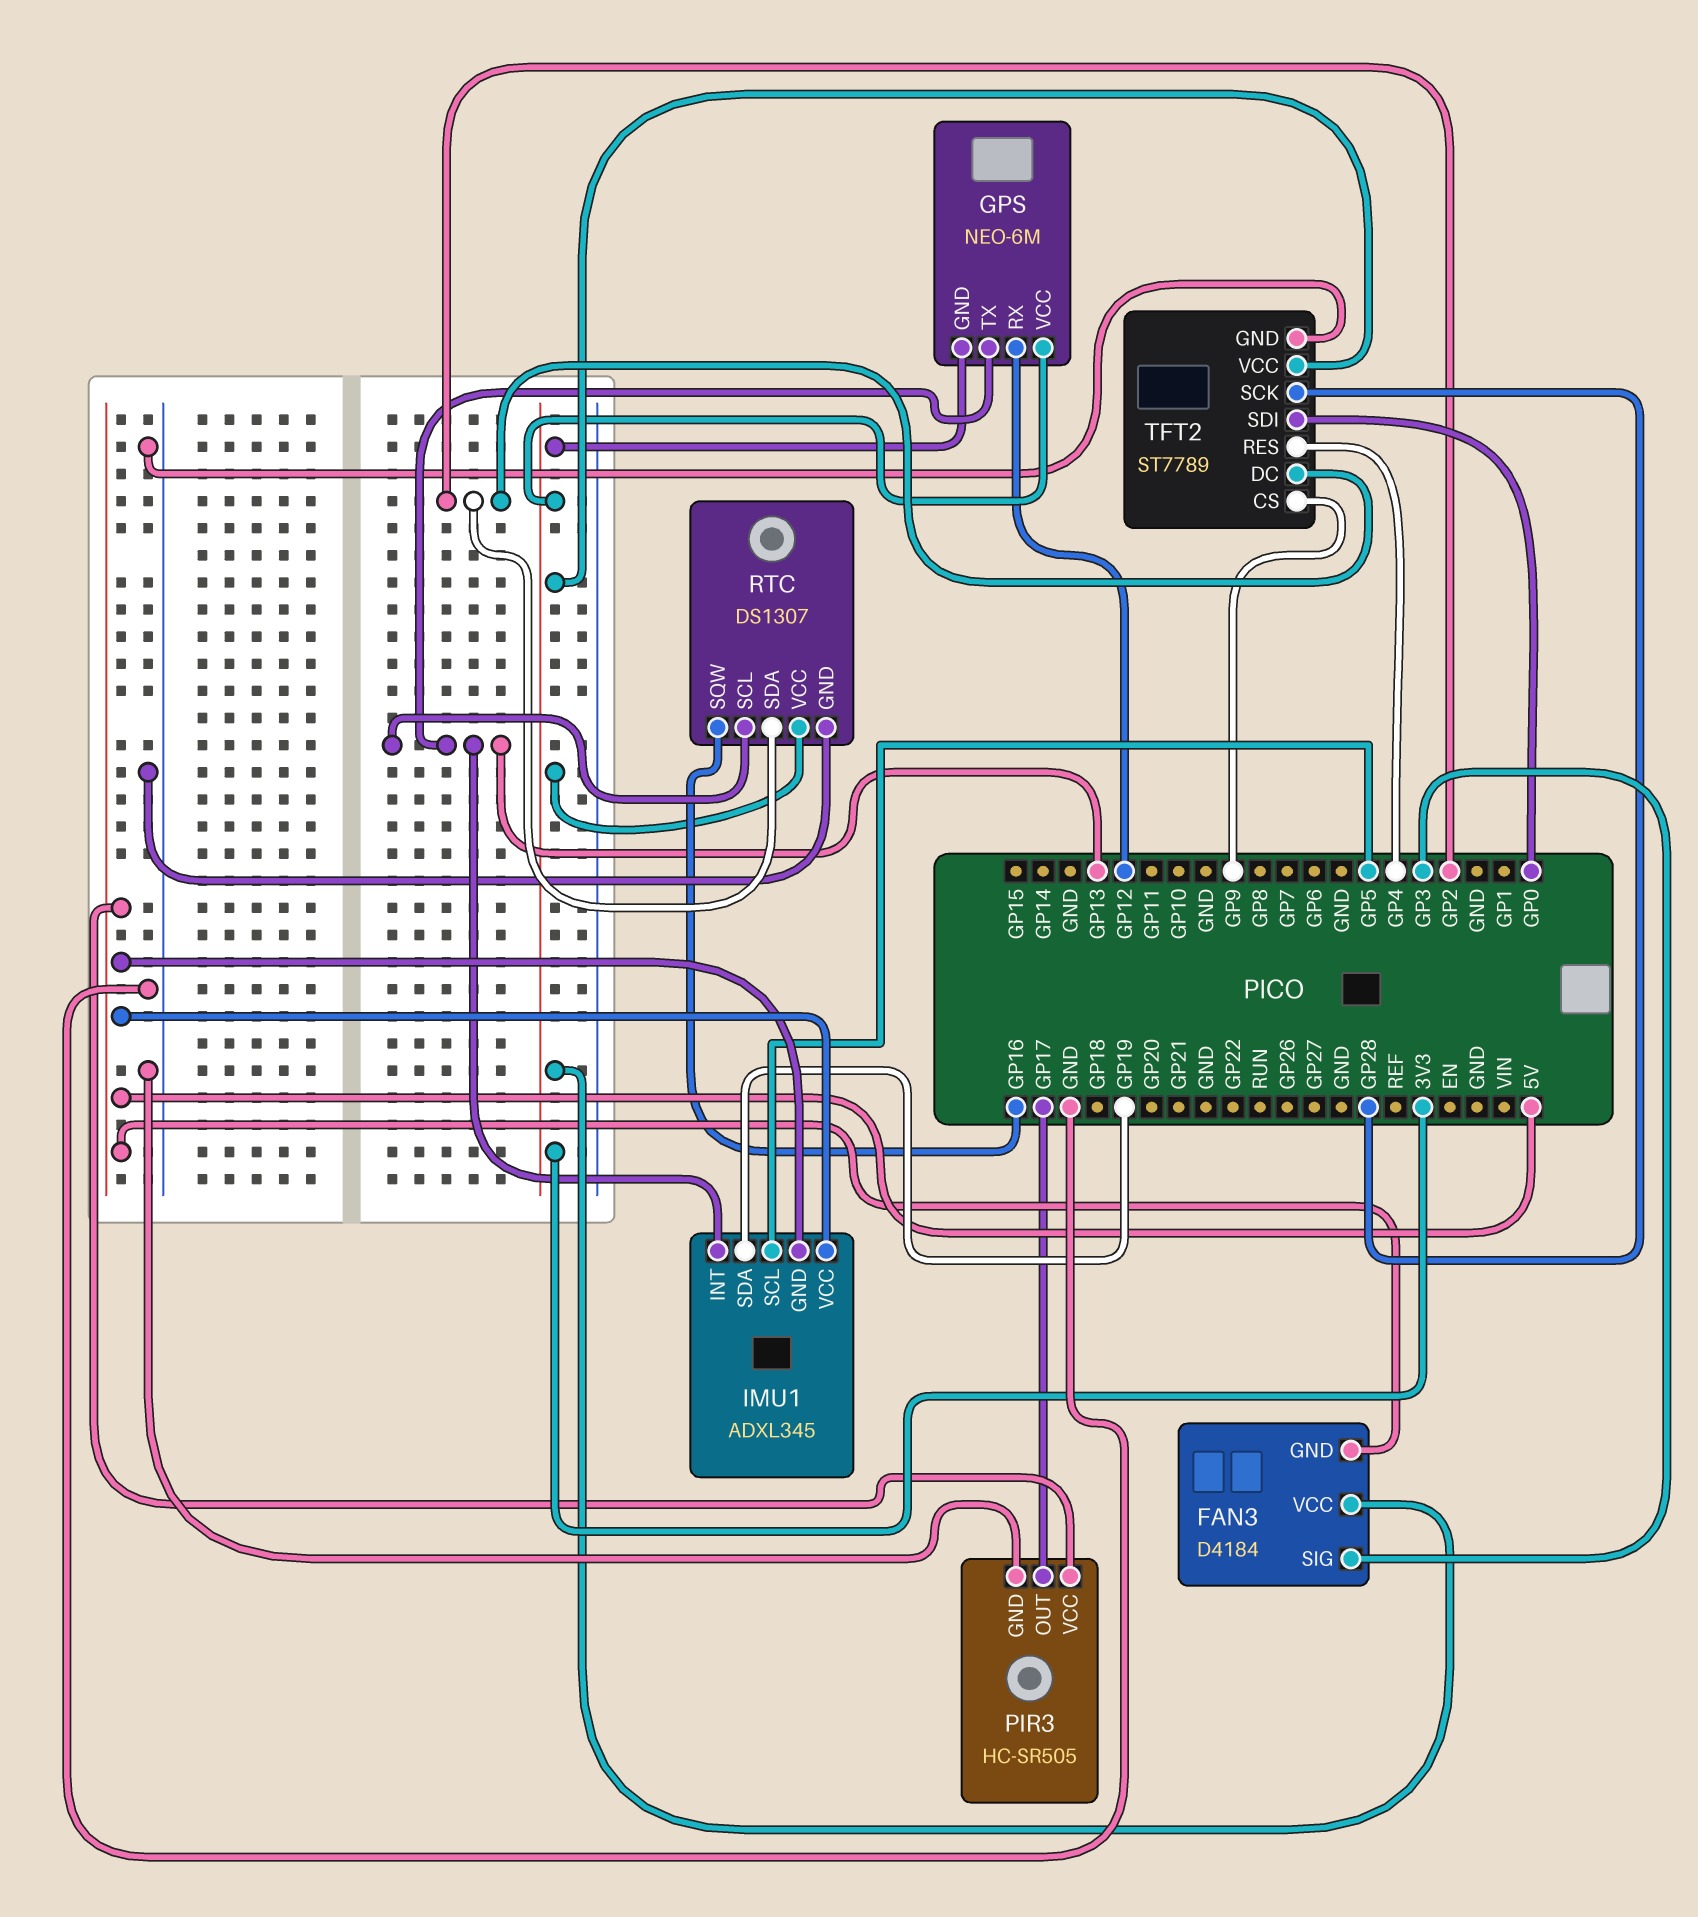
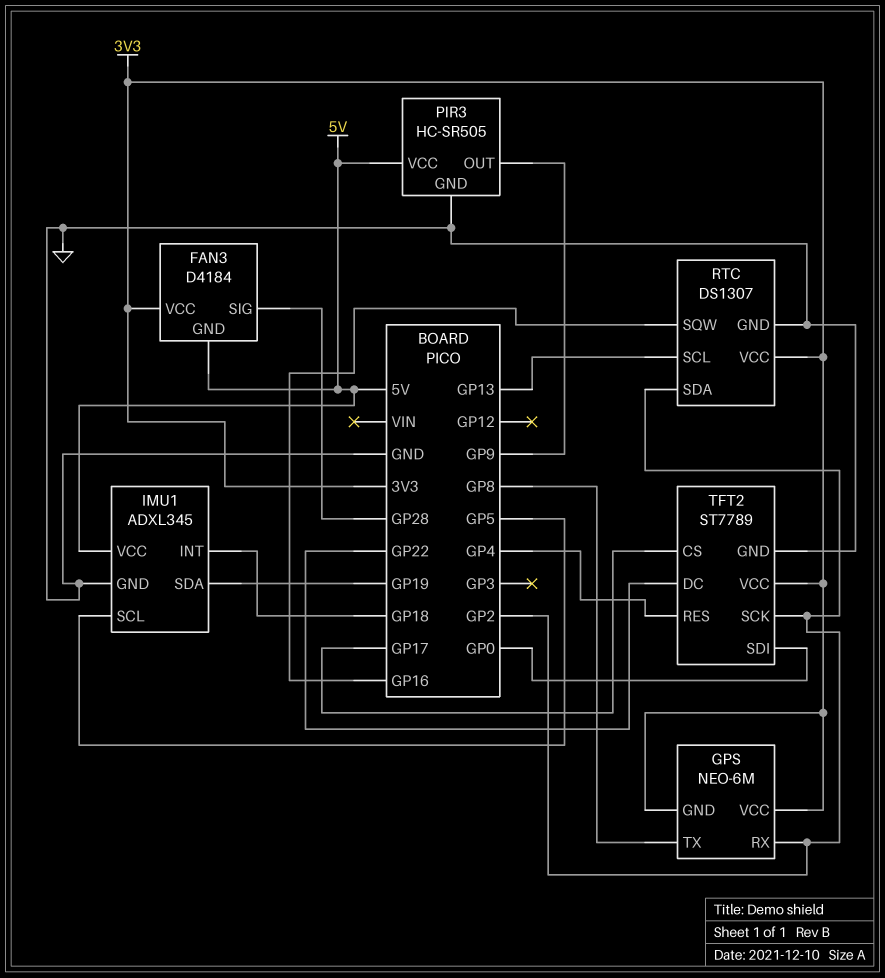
FAN3 pin SIG: GP3 -> GP28
GPS pin RX: GP12 -> GP2
GPS pin TX: GP13 -> GP8
IMU1 pin GND: 5V -> GND
IMU1 pin INT: GP13 -> GP18
PIR3 pin OUT: GP17 -> GP9
TFT2 pin CS: GP9 -> GP17
TFT2 pin DC: GP2 -> GP22
TFT2 pin SCK: GP28 -> GP2

